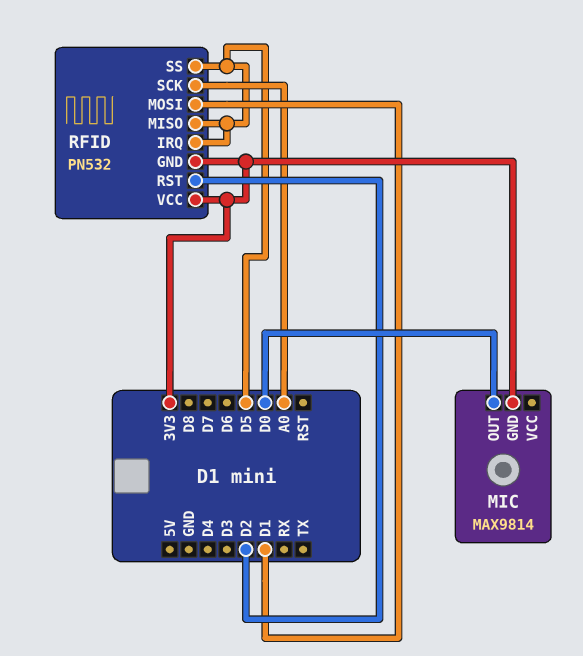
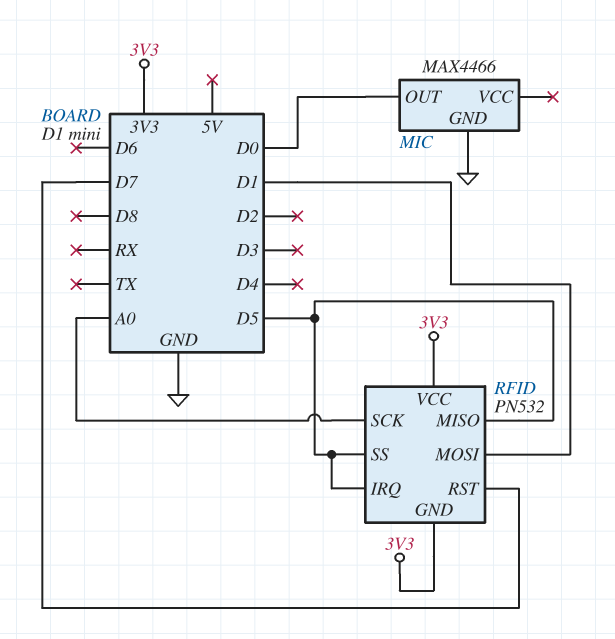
MIC: MAX9814 -> MAX4466
MIC pin GND: 3V3 -> GND
RFID pin RST: D2 -> D7

